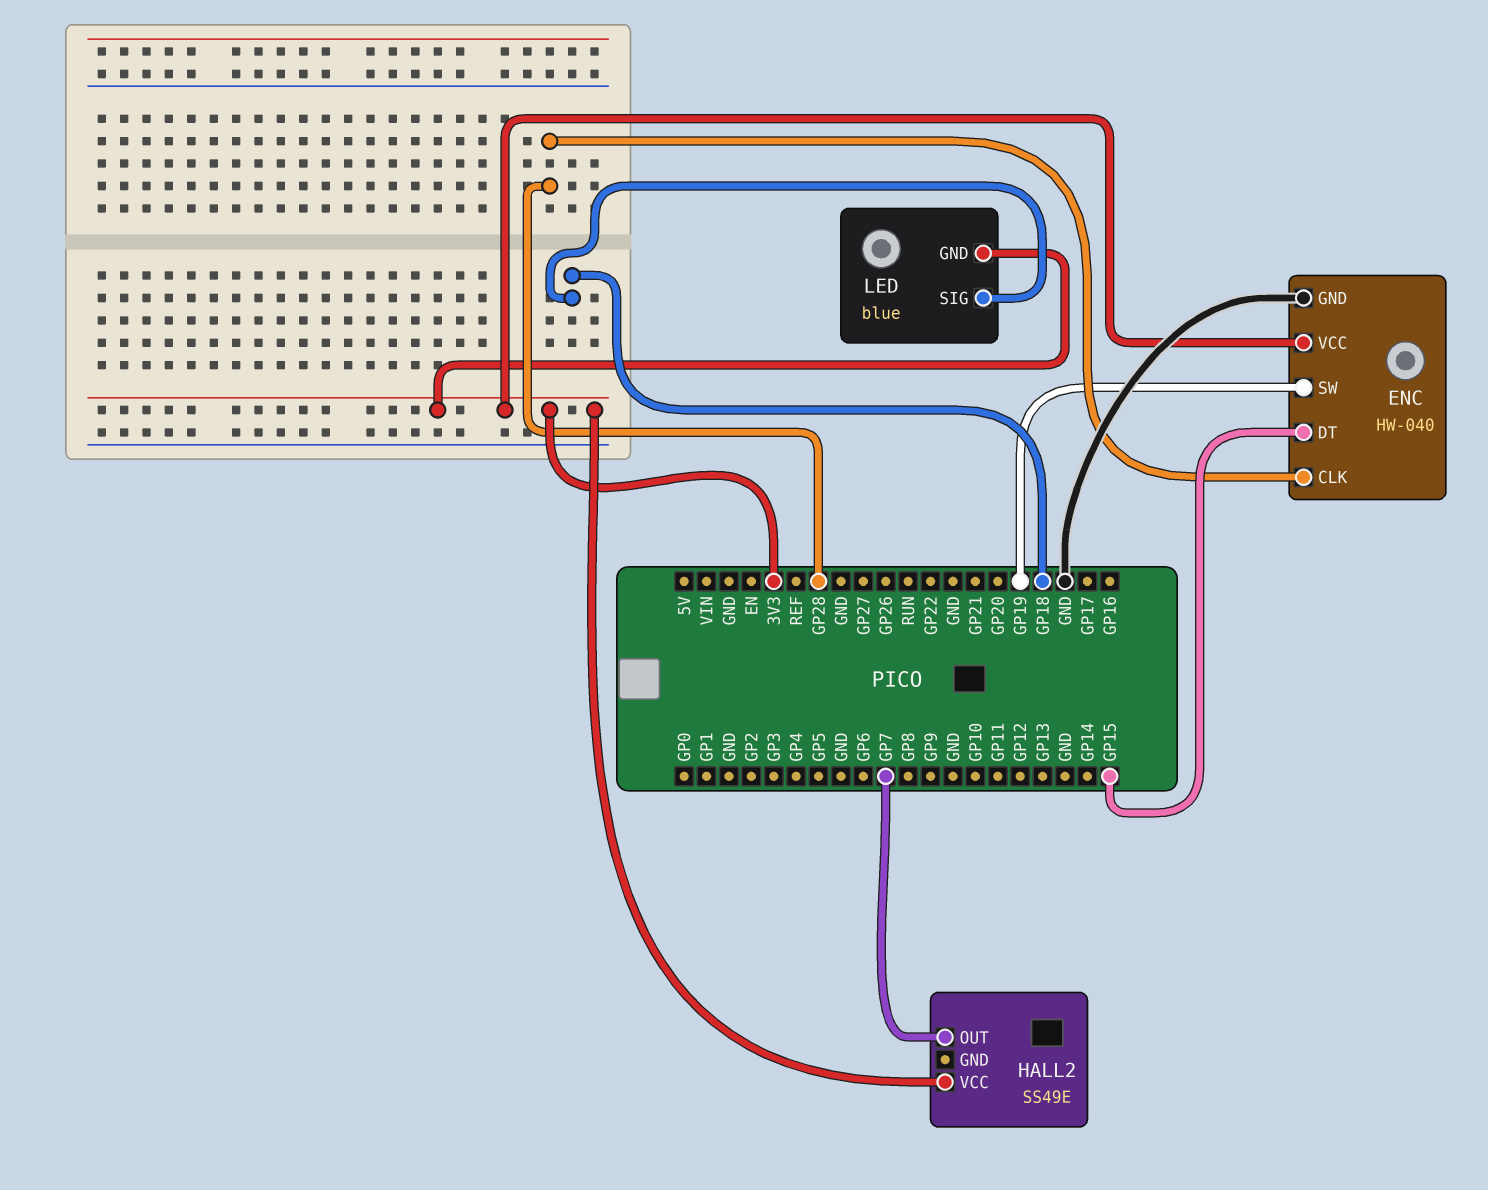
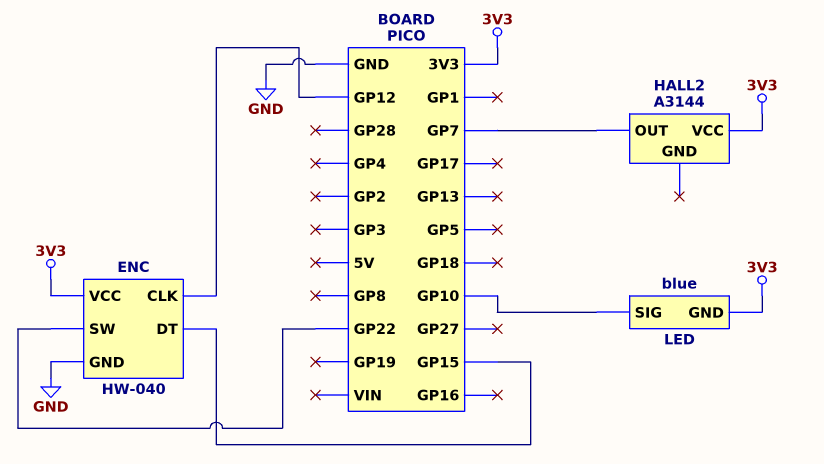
ENC pin CLK: GP28 -> GP12
ENC pin SW: GP19 -> GP22
HALL2: SS49E -> A3144
LED pin SIG: GP18 -> GP10

